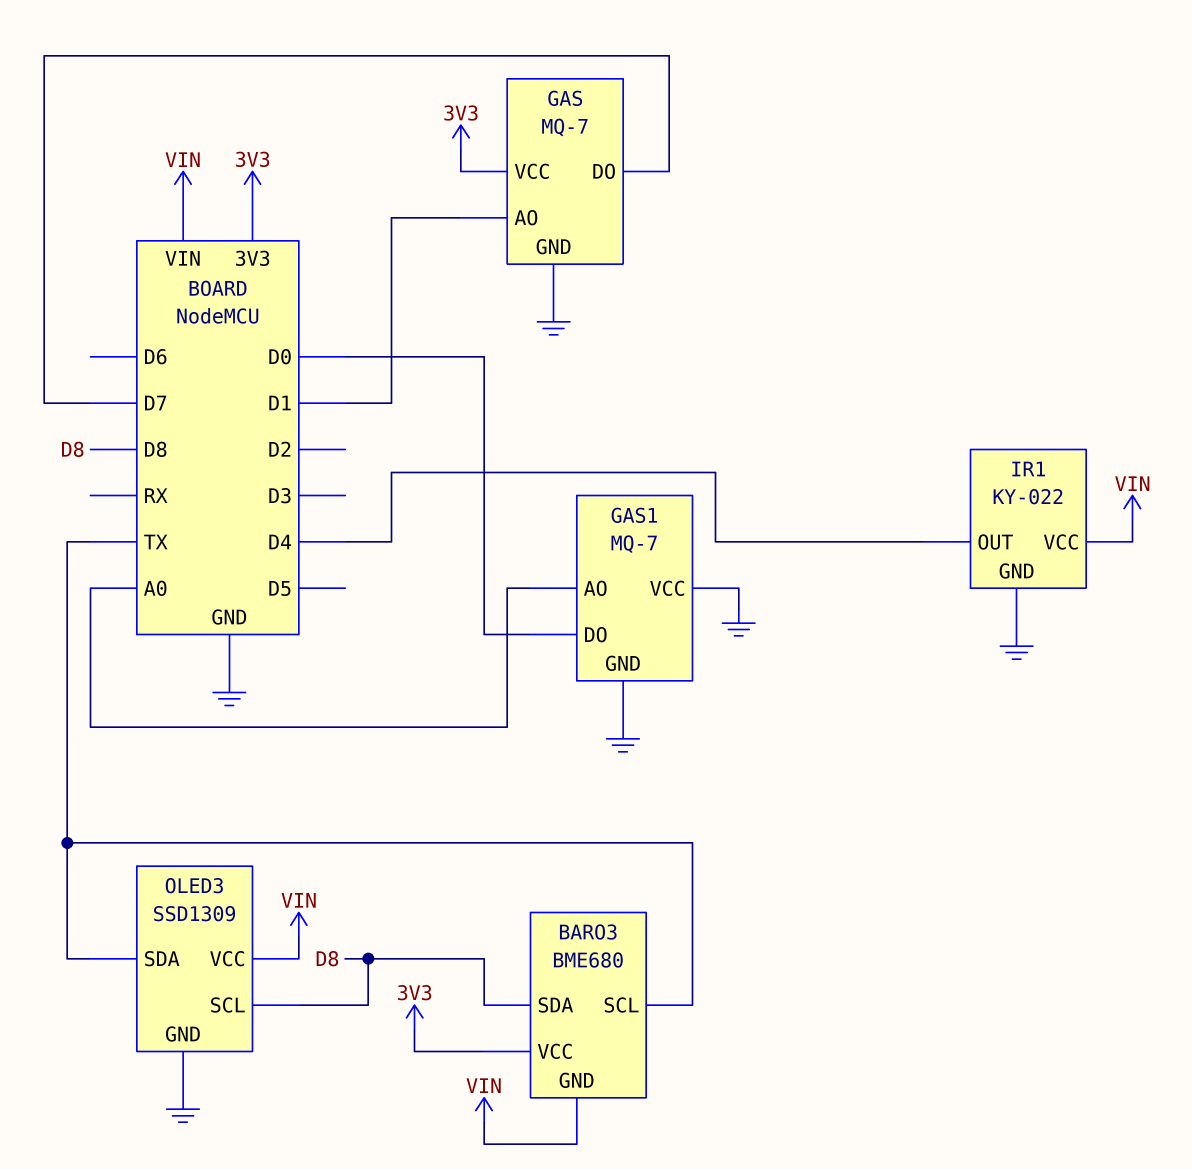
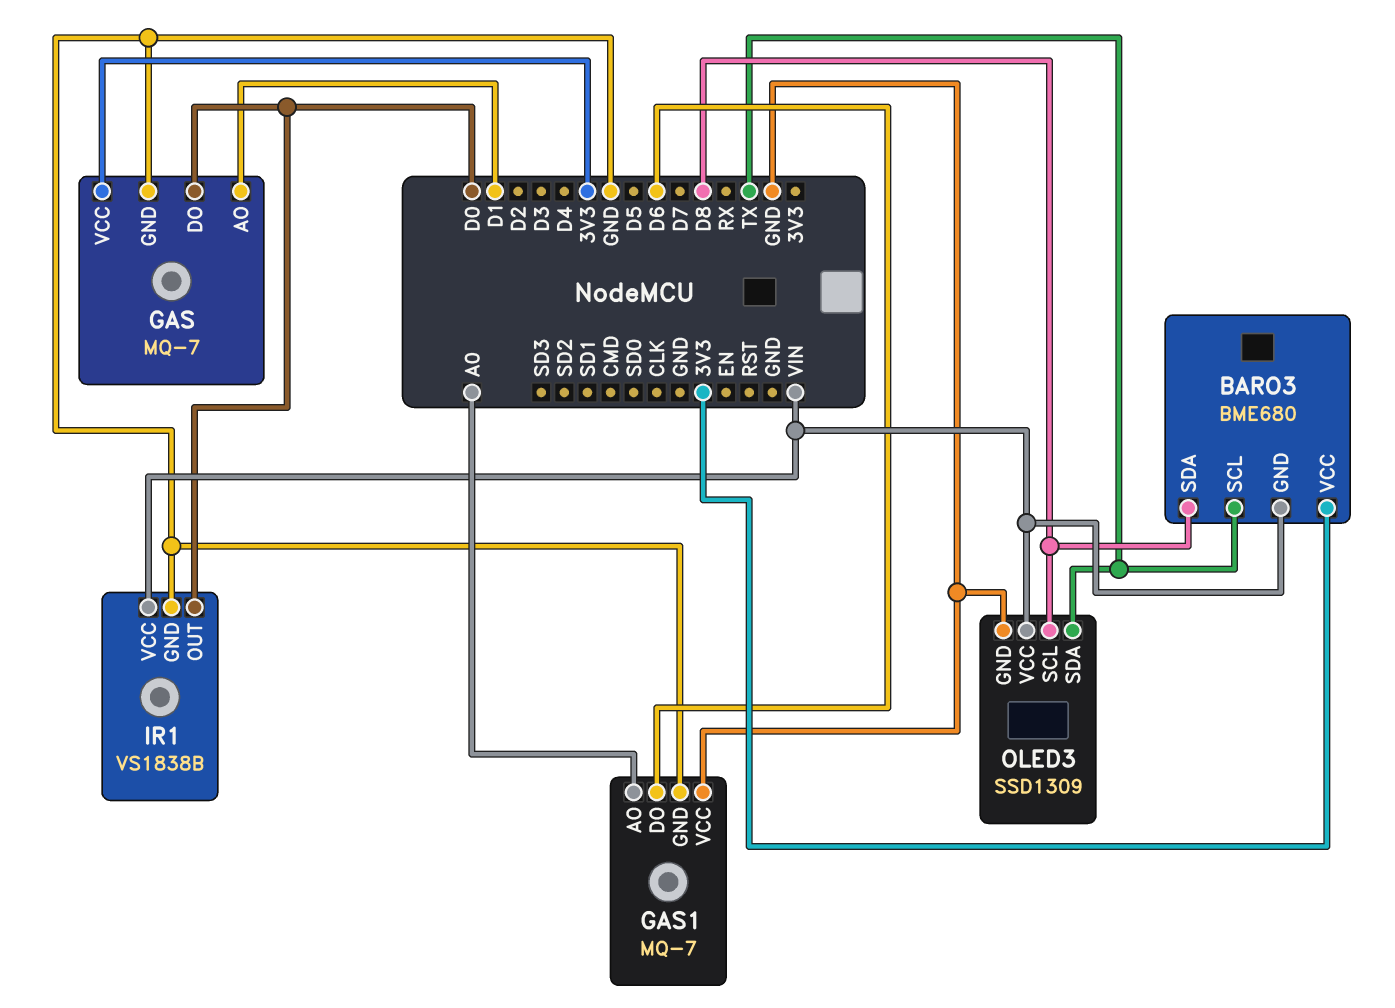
GAS pin DO: D7 -> D0
GAS1 pin DO: D0 -> D6
IR1: KY-022 -> VS1838B
IR1 pin OUT: D4 -> D0

